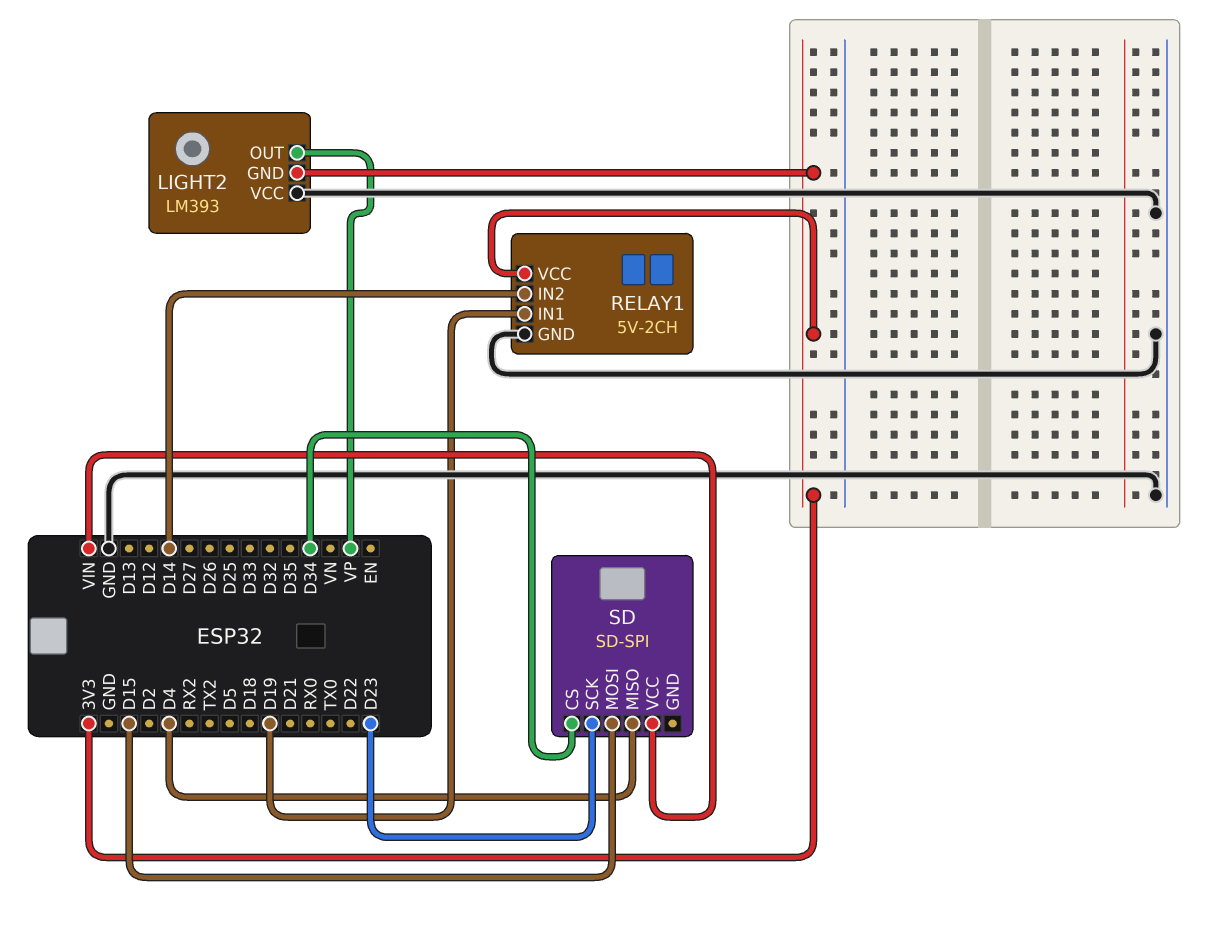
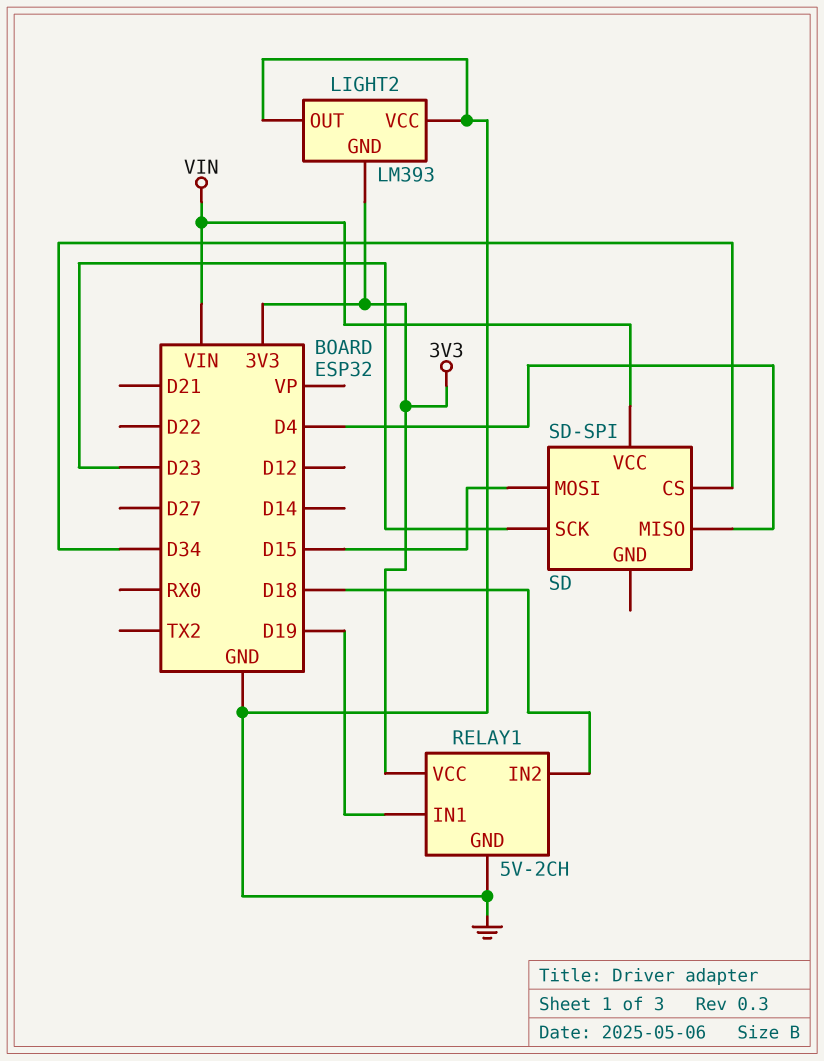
LIGHT2 pin OUT: VP -> GND
RELAY1 pin IN2: D14 -> D18

